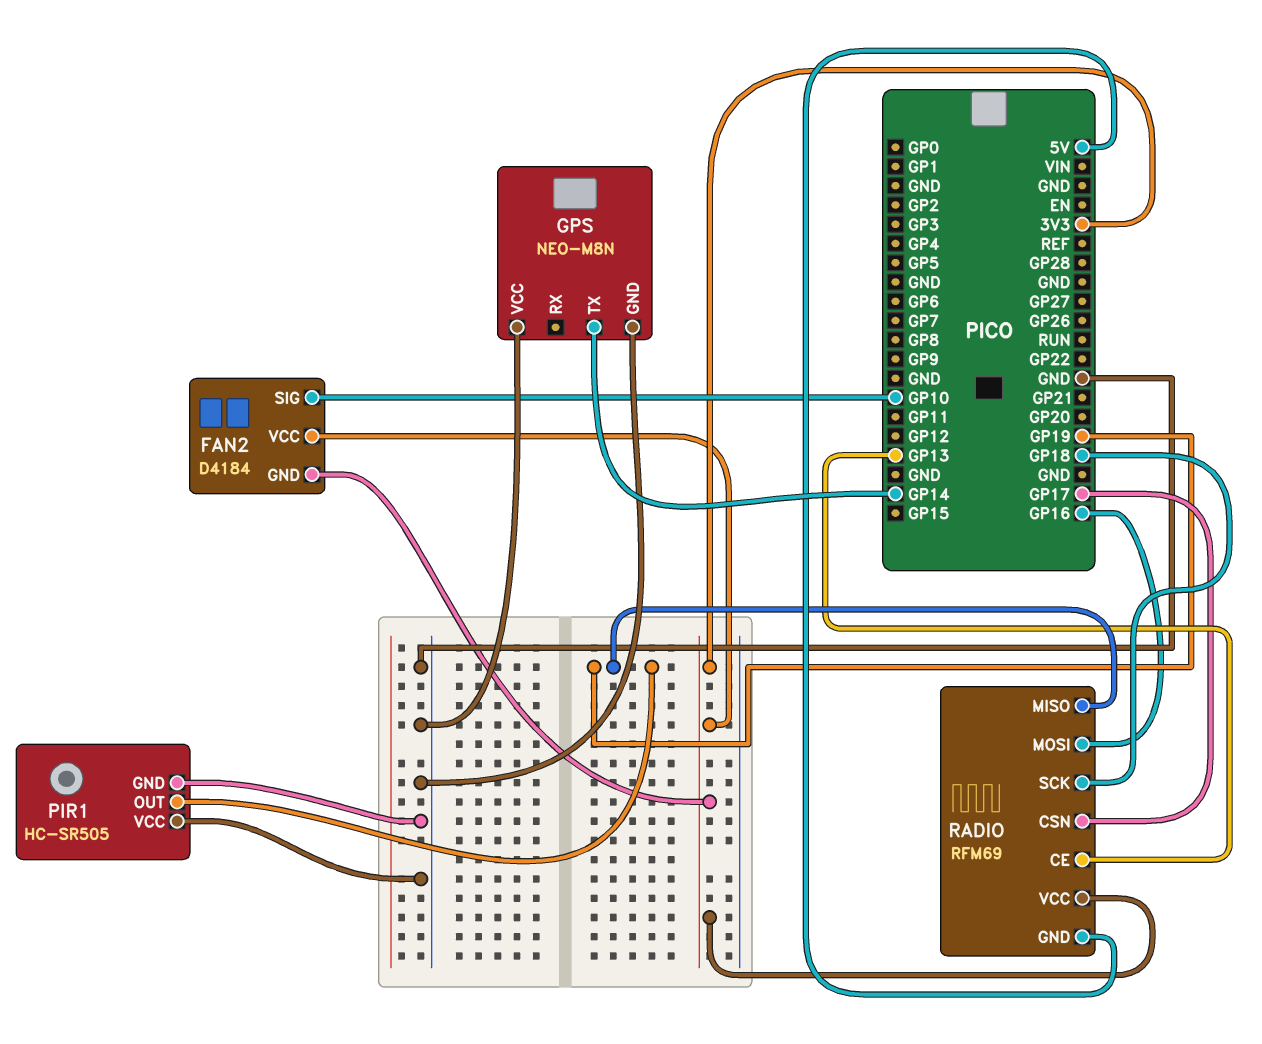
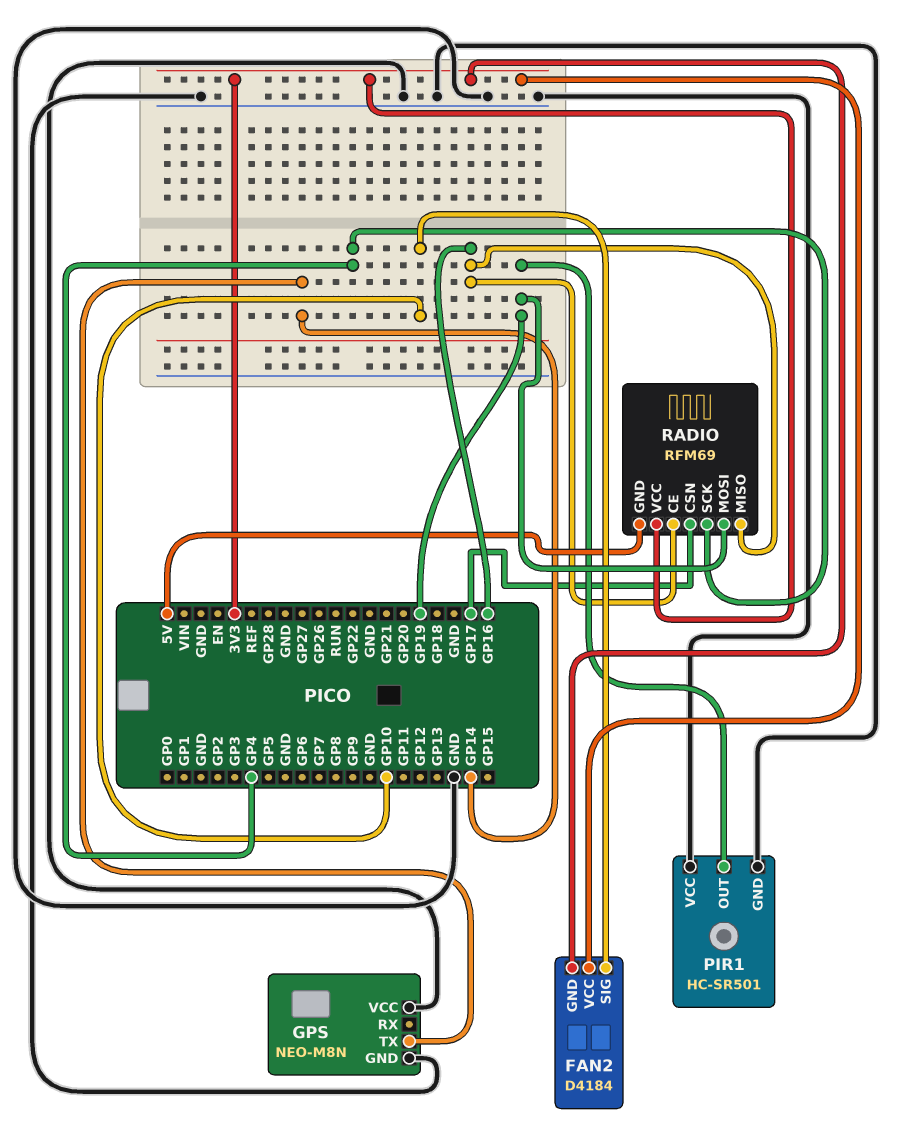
PIR1: HC-SR505 -> HC-SR501
RADIO pin CE: GP13 -> GP16
RADIO pin MISO: GP19 -> GP16
RADIO pin MOSI: GP16 -> GP19
RADIO pin SCK: GP18 -> GP4

